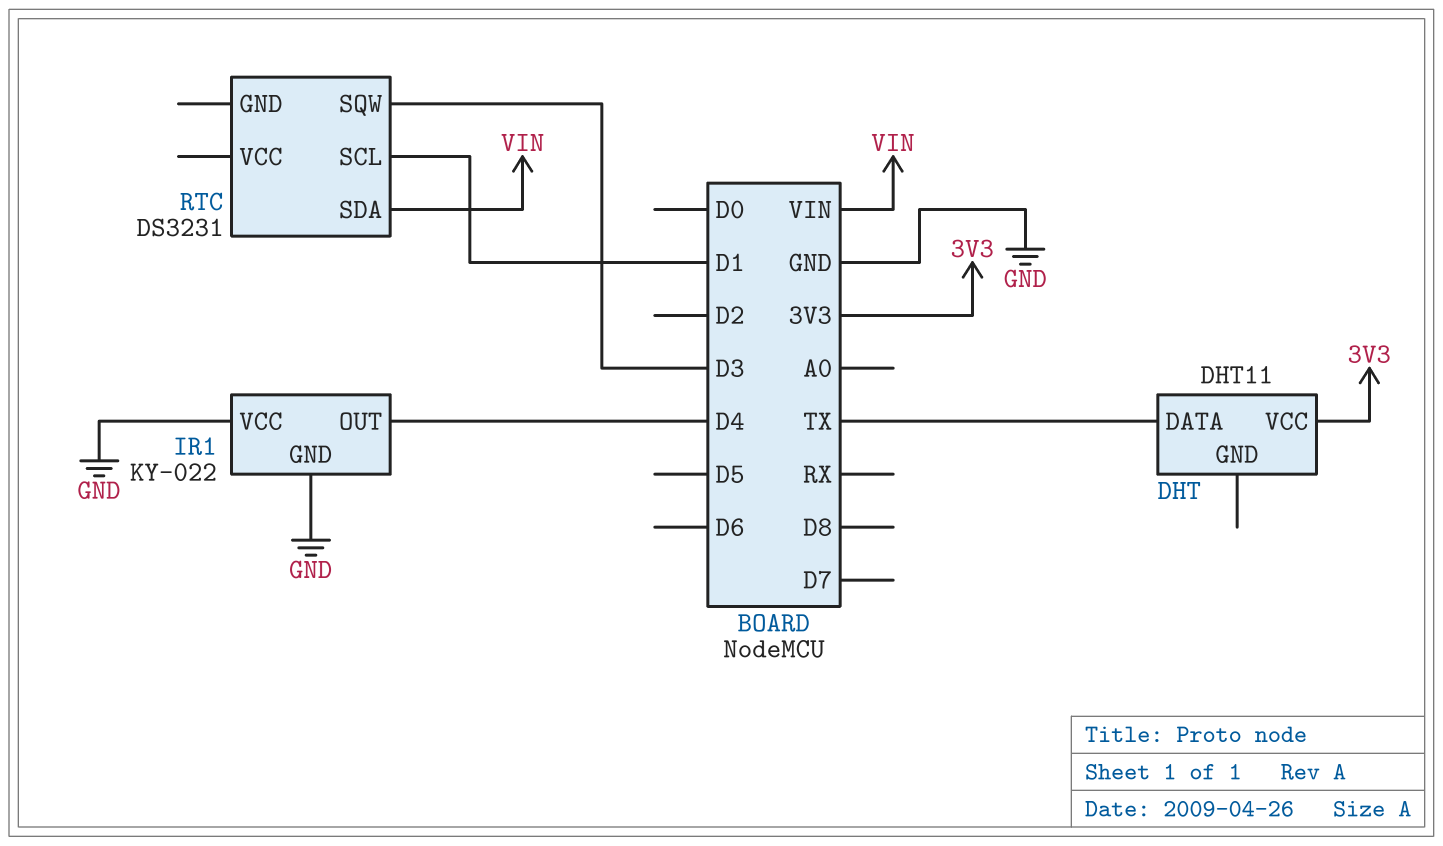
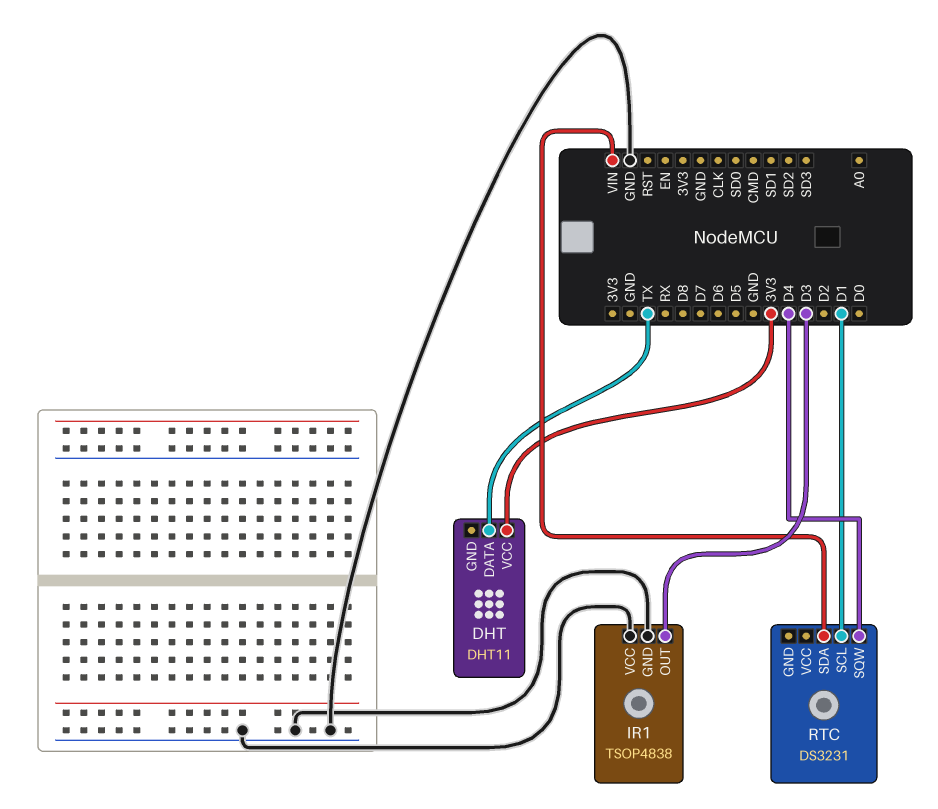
IR1: KY-022 -> TSOP4838
IR1 pin OUT: D4 -> D3
RTC pin SQW: D3 -> D4

